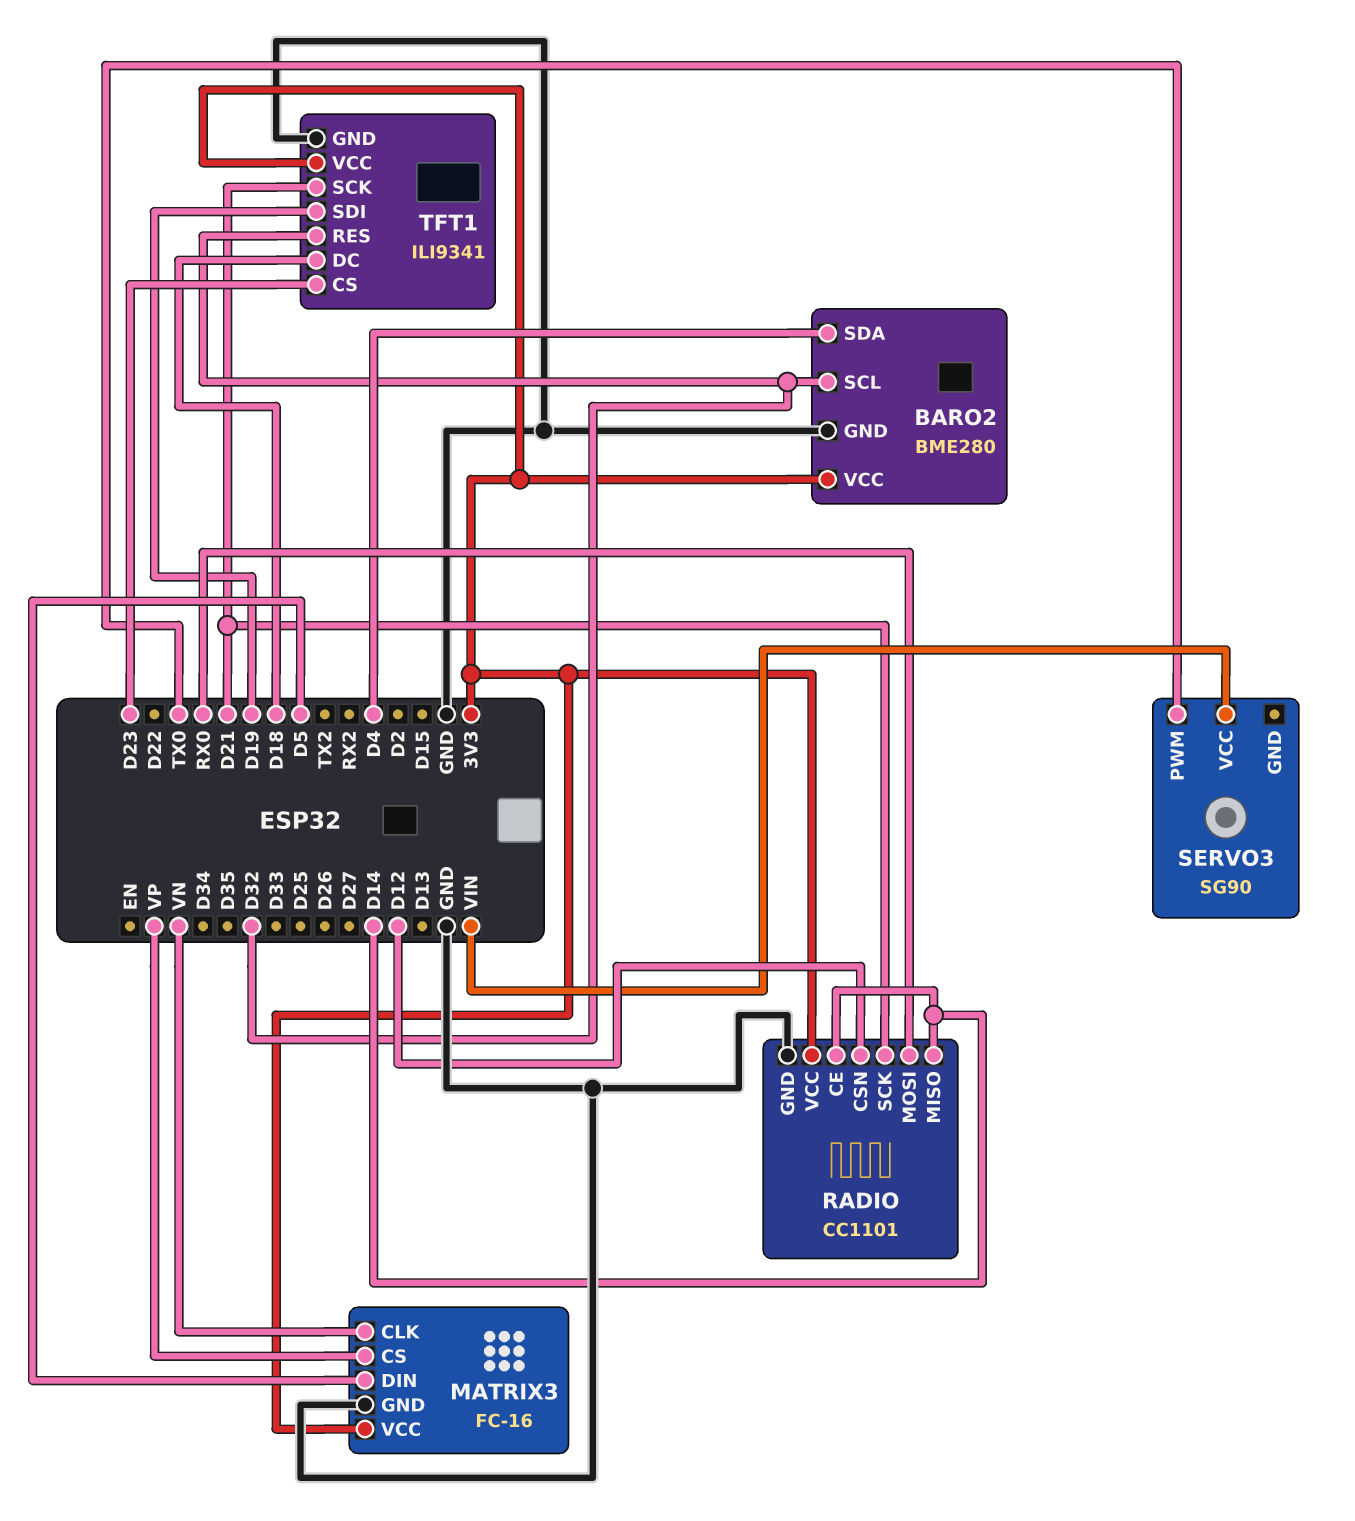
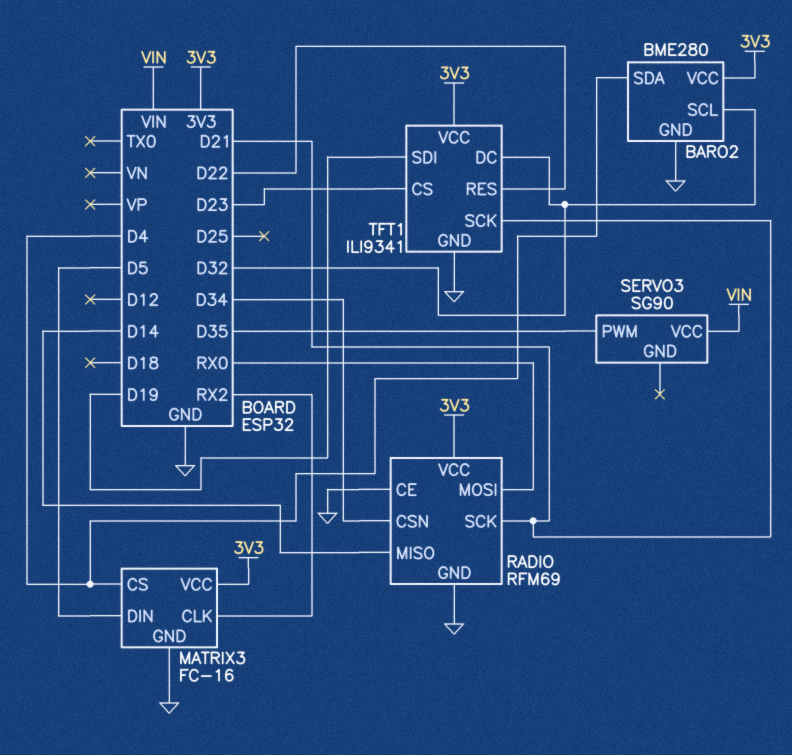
MATRIX3 pin CLK: VN -> RX2
MATRIX3 pin CS: VP -> D4
RADIO: CC1101 -> RFM69
RADIO pin CE: D14 -> GND
RADIO pin CSN: D12 -> D34
SERVO3 pin PWM: TX0 -> D35
TFT1 pin DC: D18 -> D32
TFT1 pin RES: D32 -> D22

